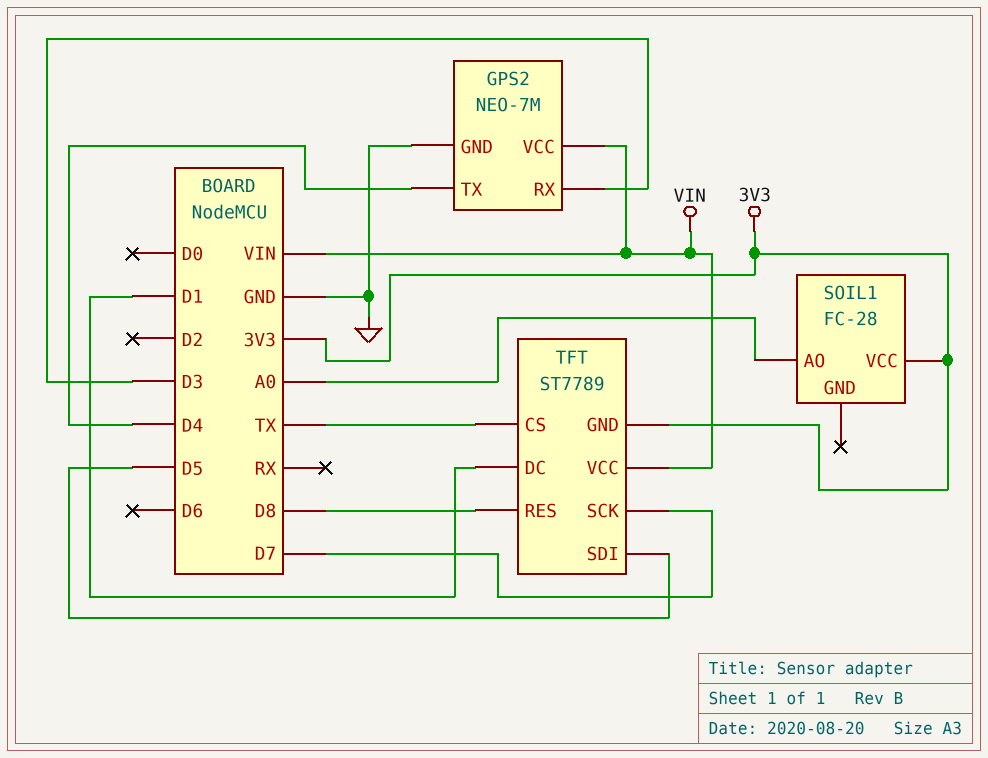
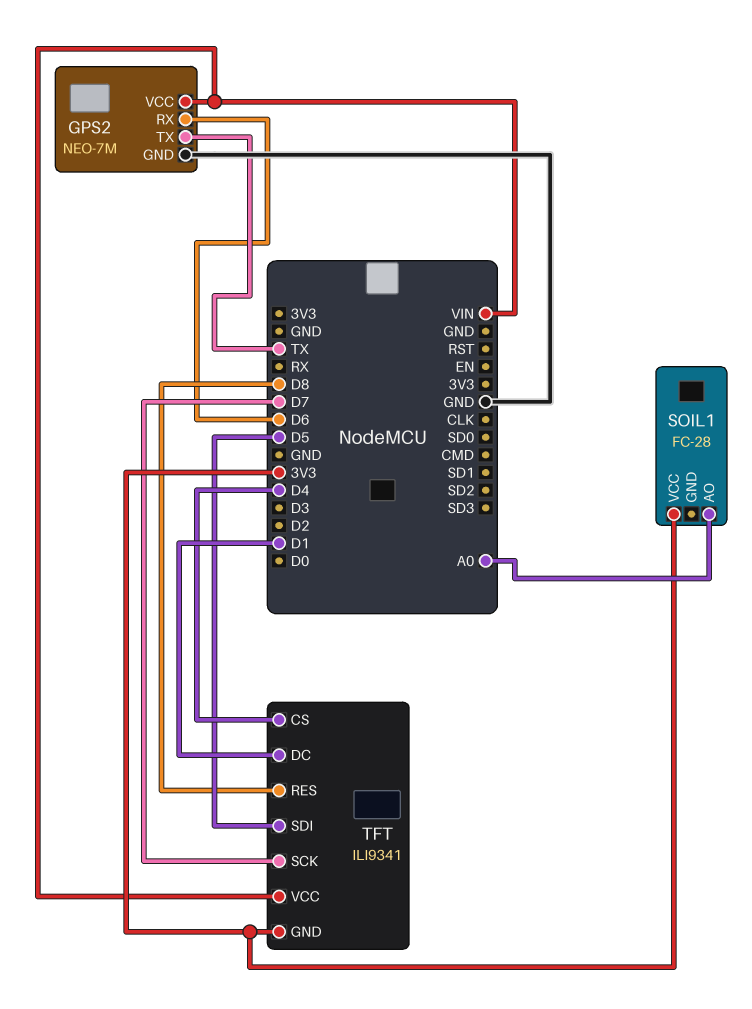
GPS2 pin RX: D3 -> D6
GPS2 pin TX: D4 -> TX
TFT: ST7789 -> ILI9341
TFT pin CS: TX -> D4

